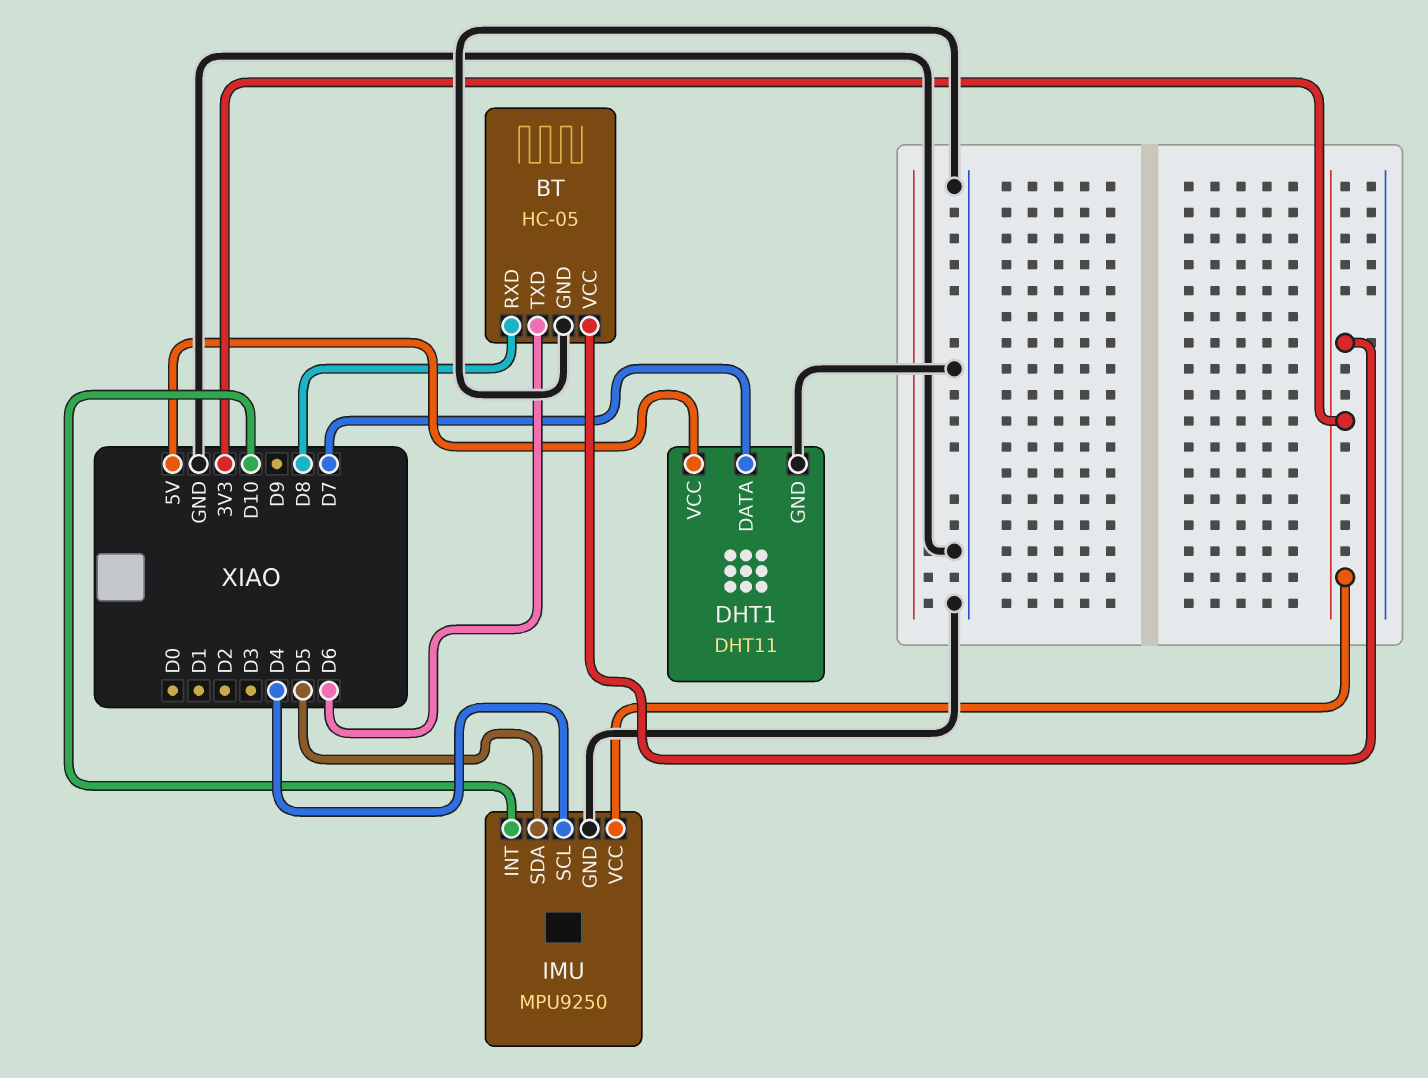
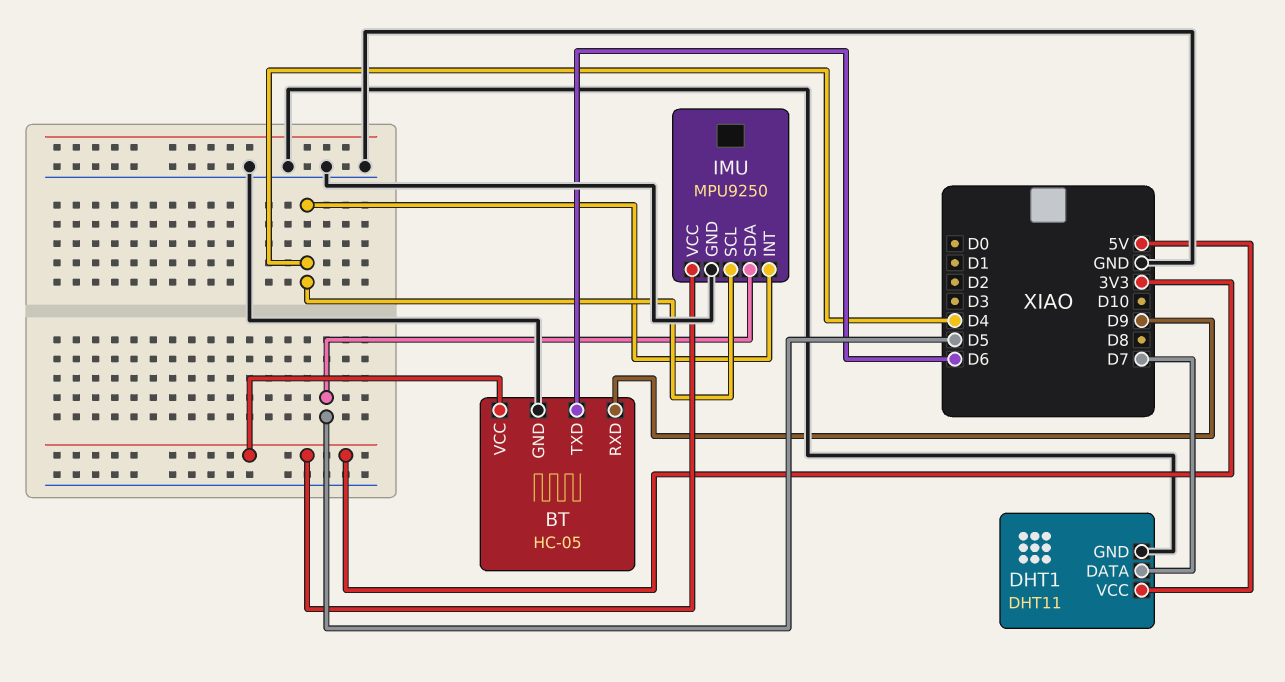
BT pin RXD: D8 -> D9
IMU pin INT: D10 -> D4

